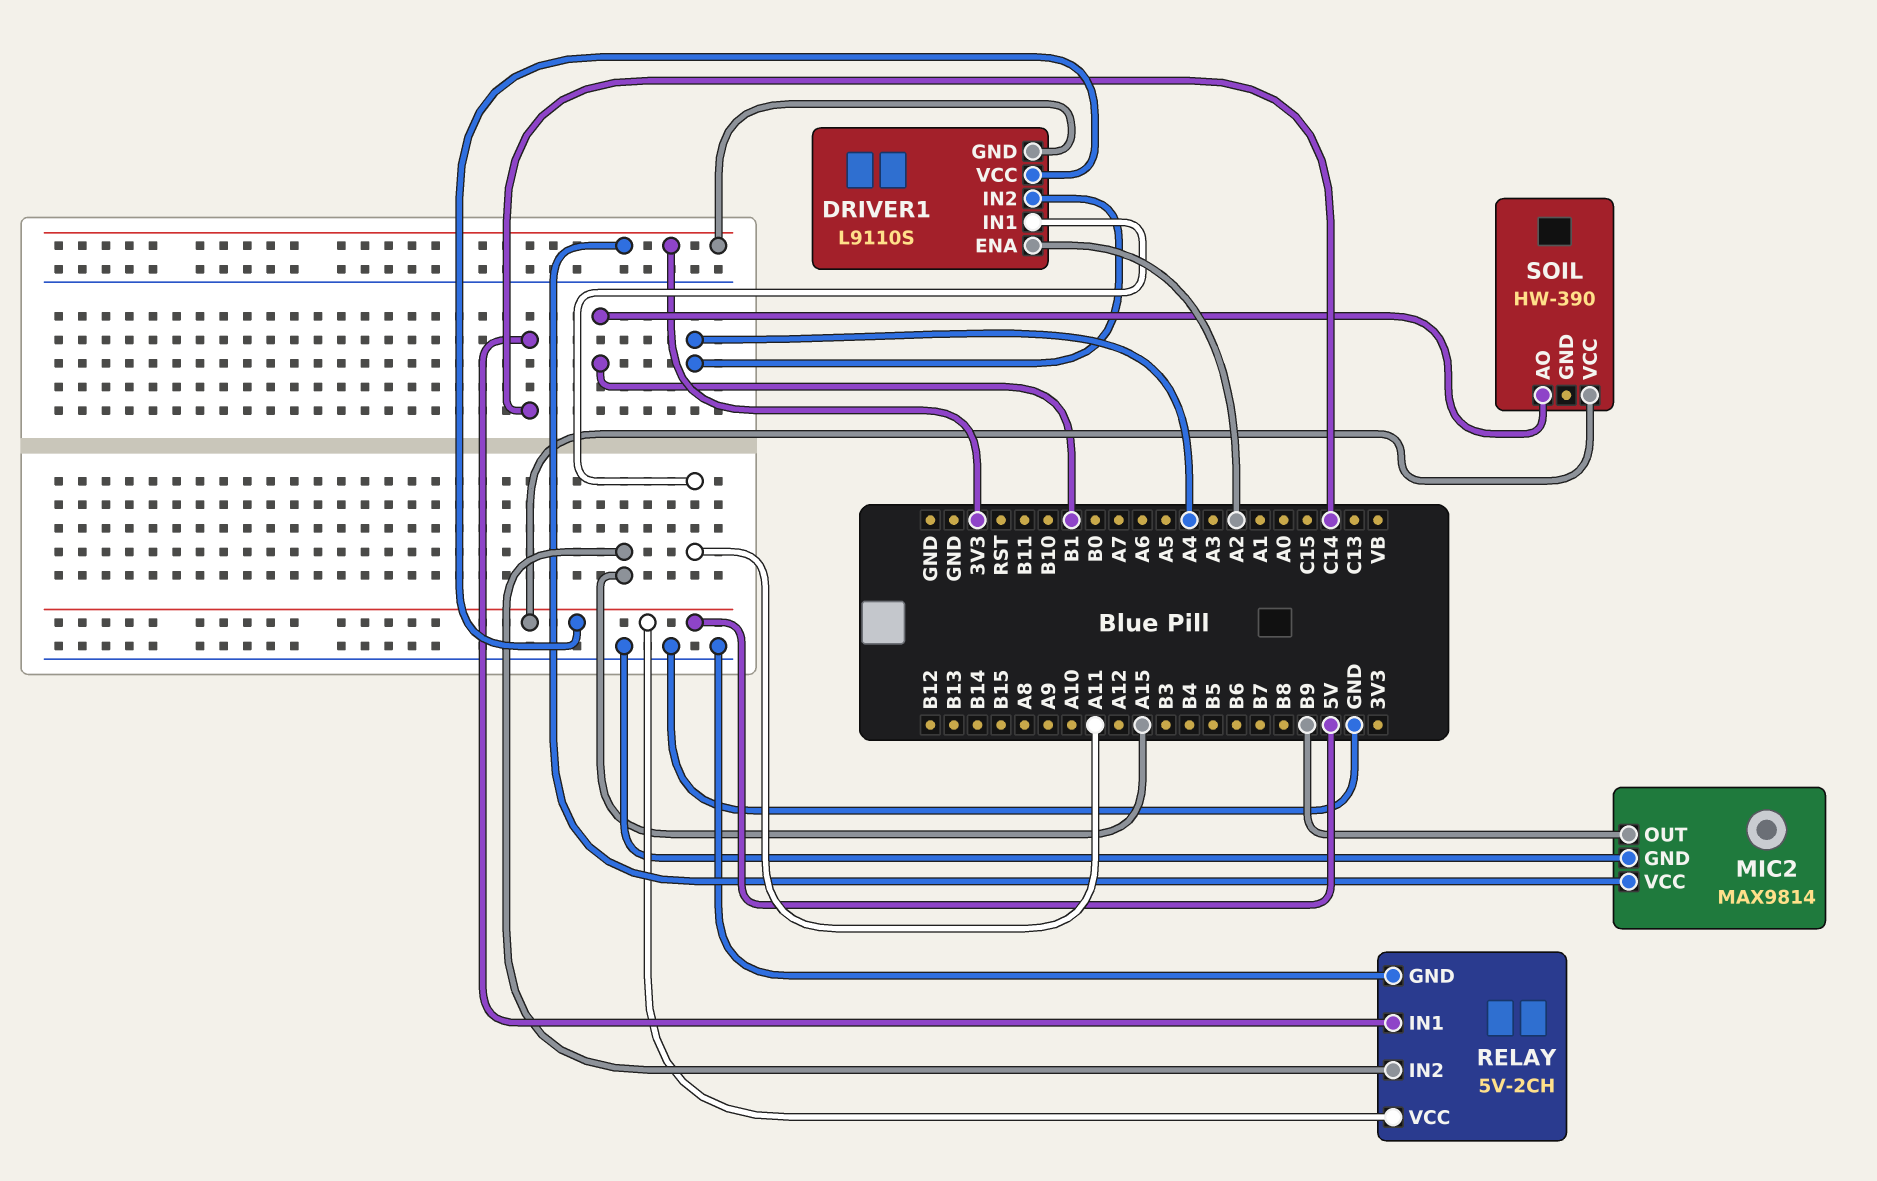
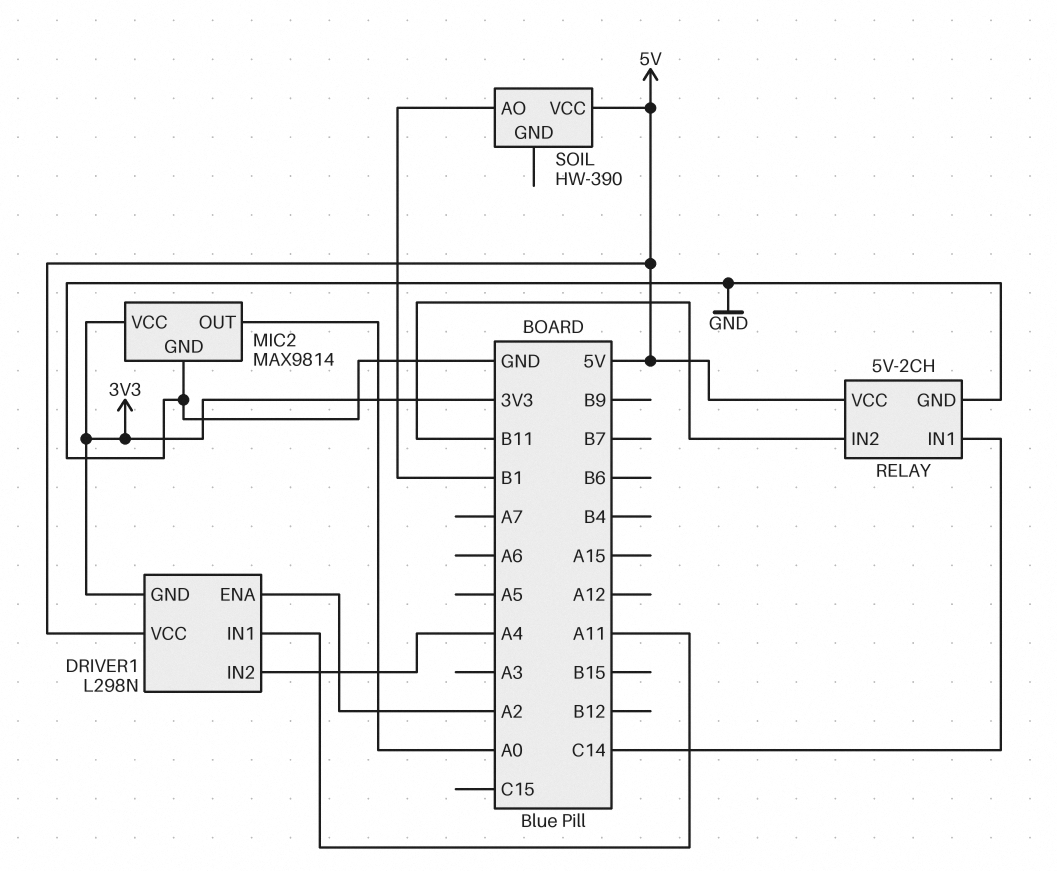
DRIVER1: L9110S -> L298N
MIC2 pin OUT: B9 -> A0
RELAY pin IN2: A15 -> B11

